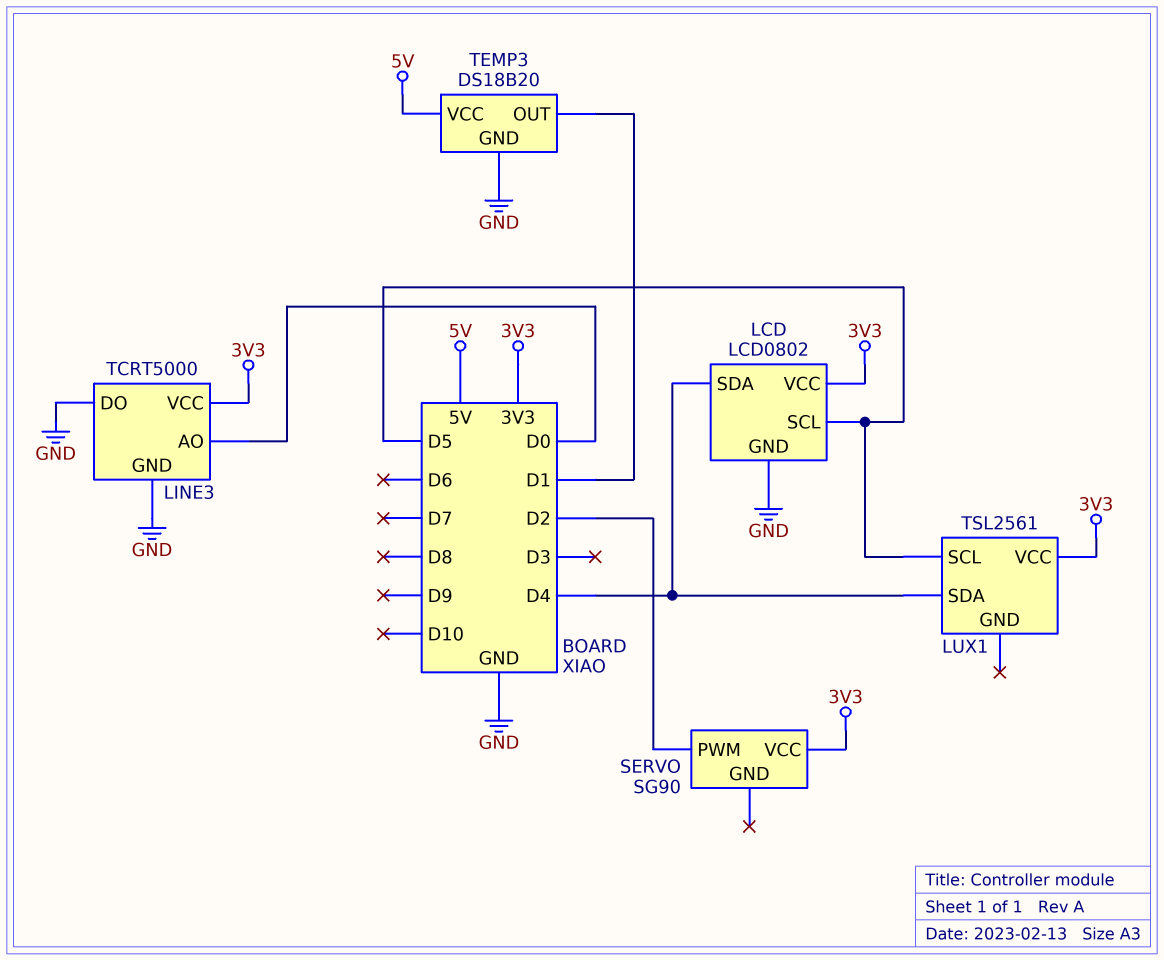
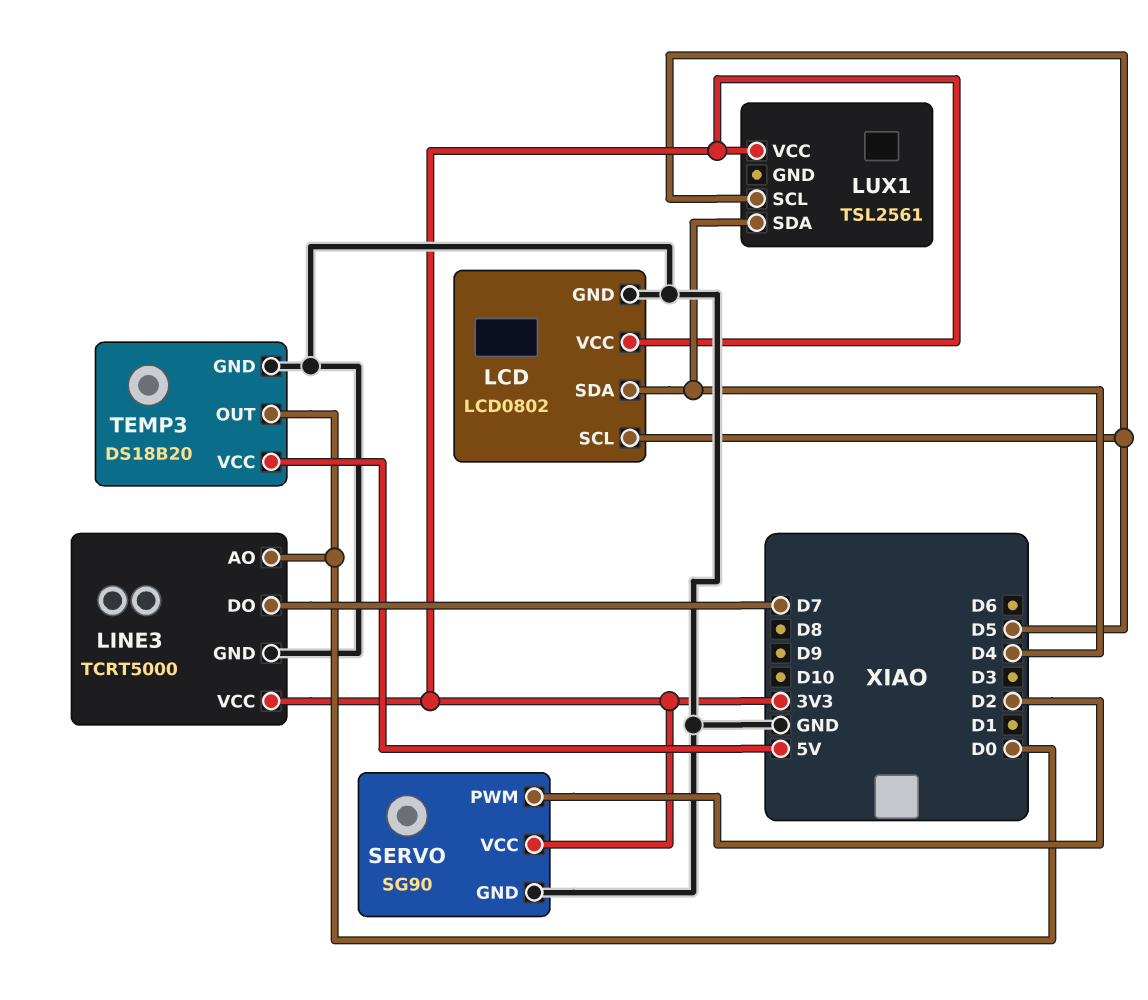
LINE3 pin DO: GND -> D7
SERVO pin GND: none -> GND
TEMP3 pin OUT: D1 -> D0

